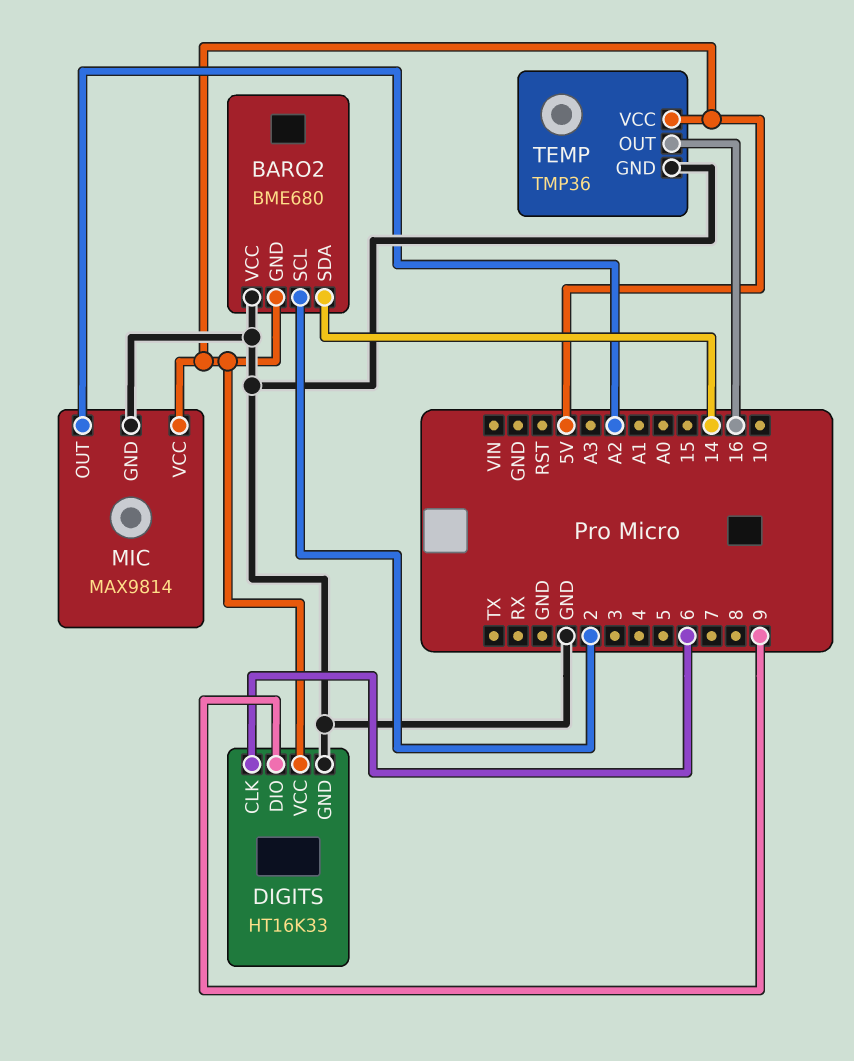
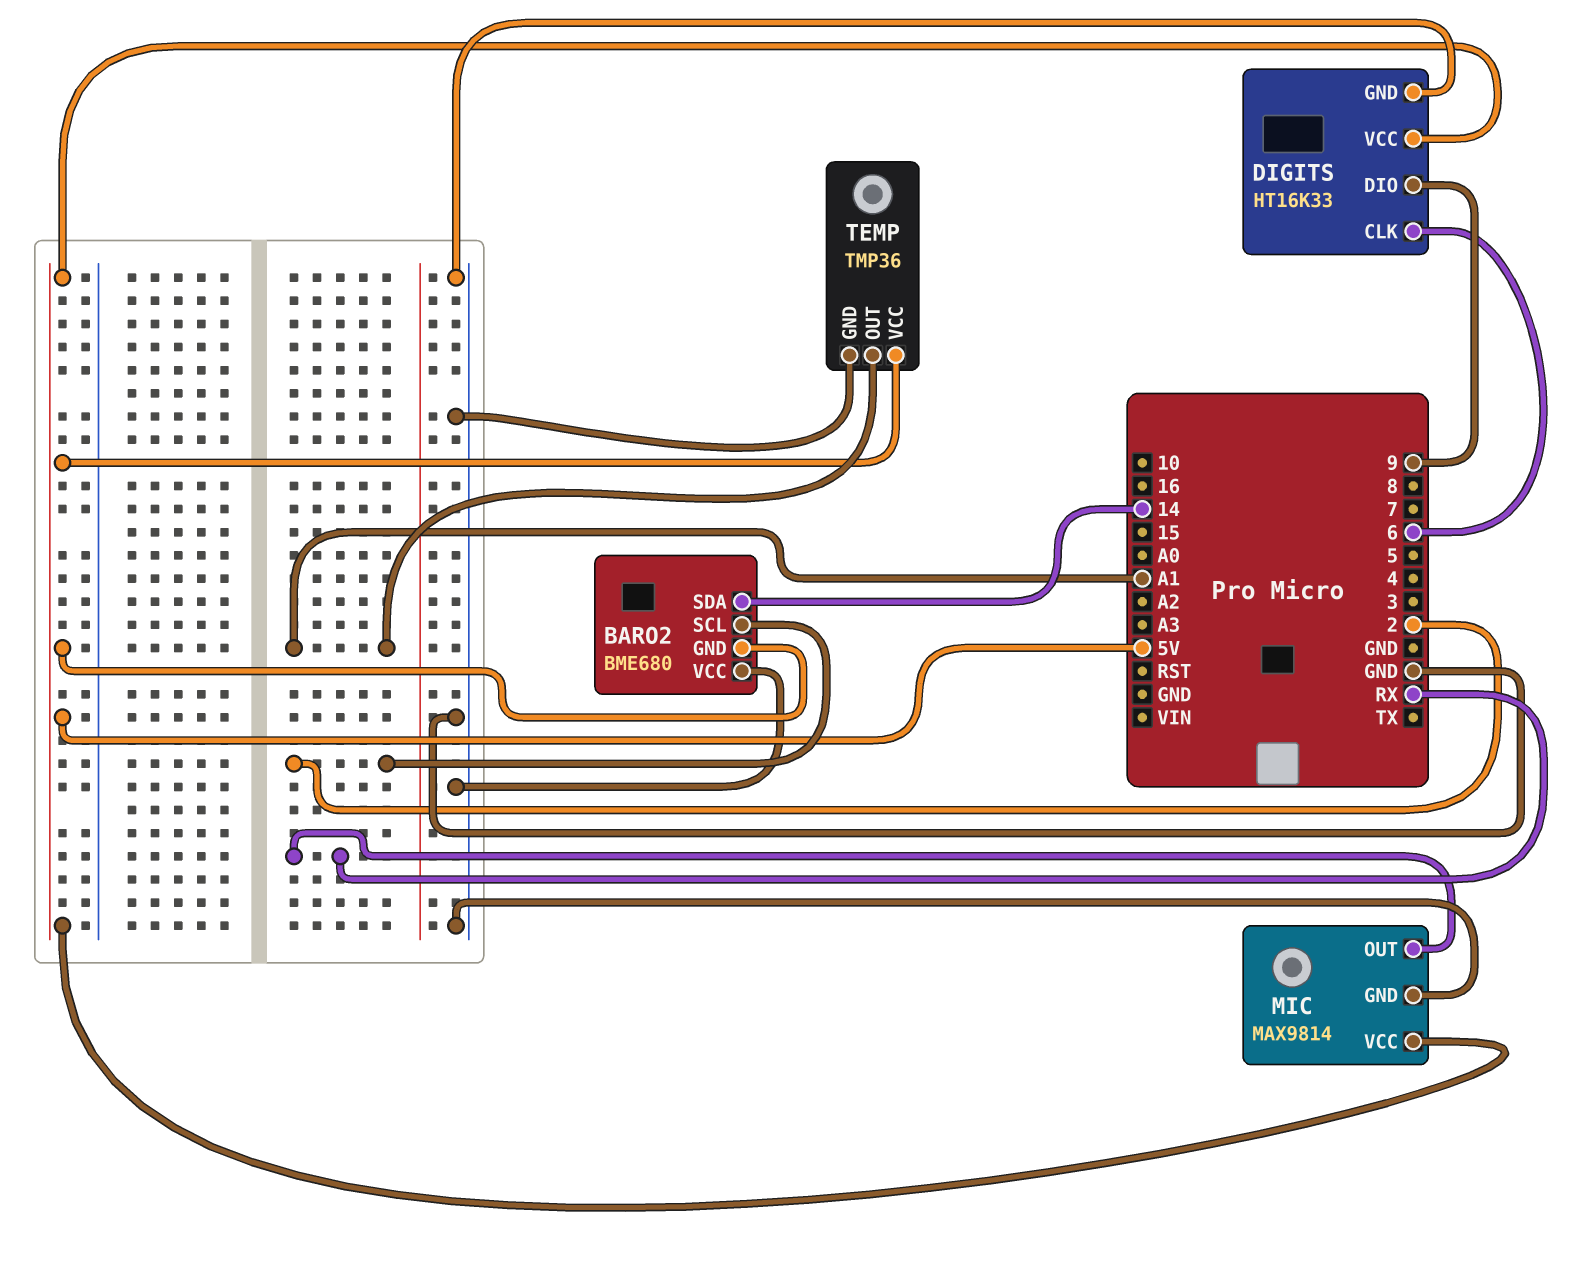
MIC pin OUT: A2 -> RX
TEMP pin OUT: 16 -> A1

